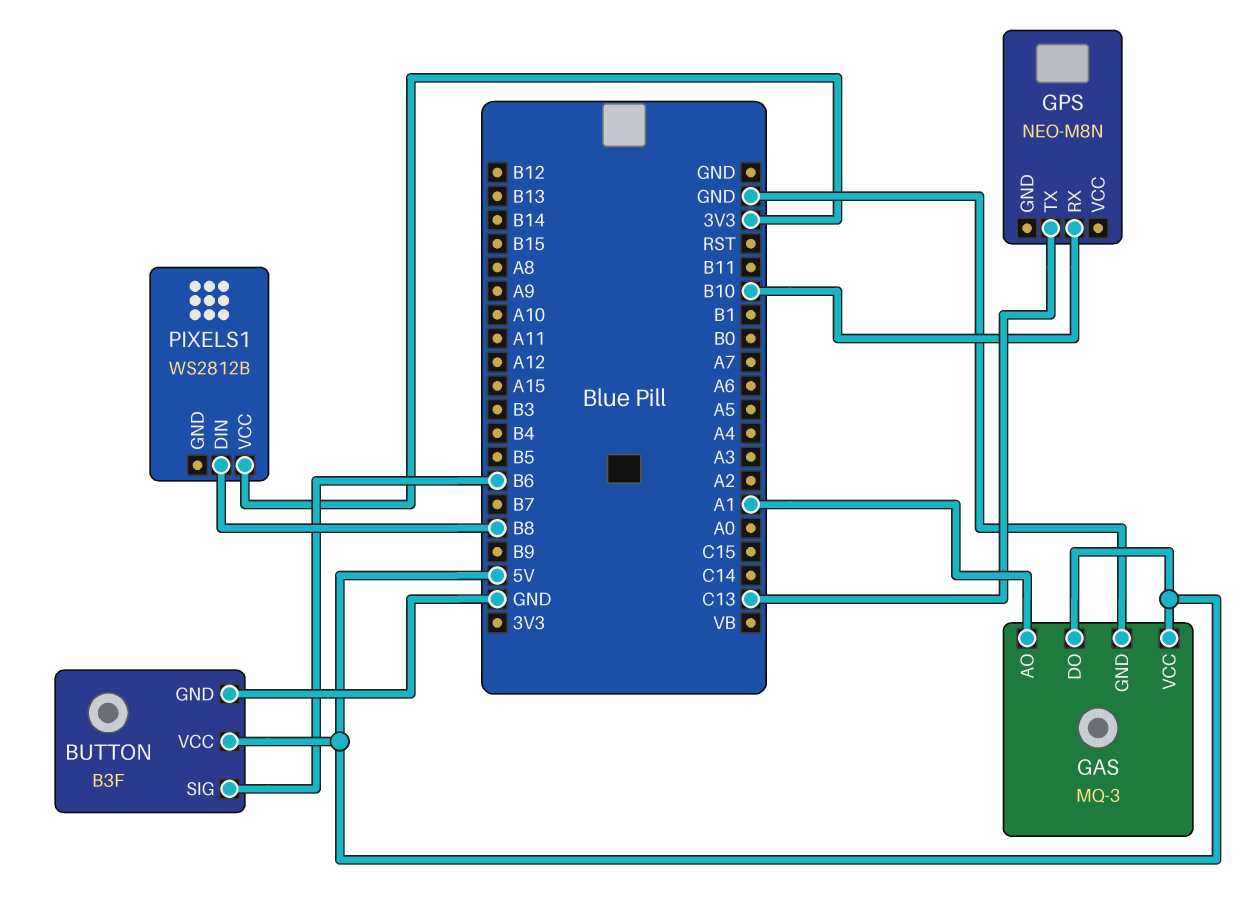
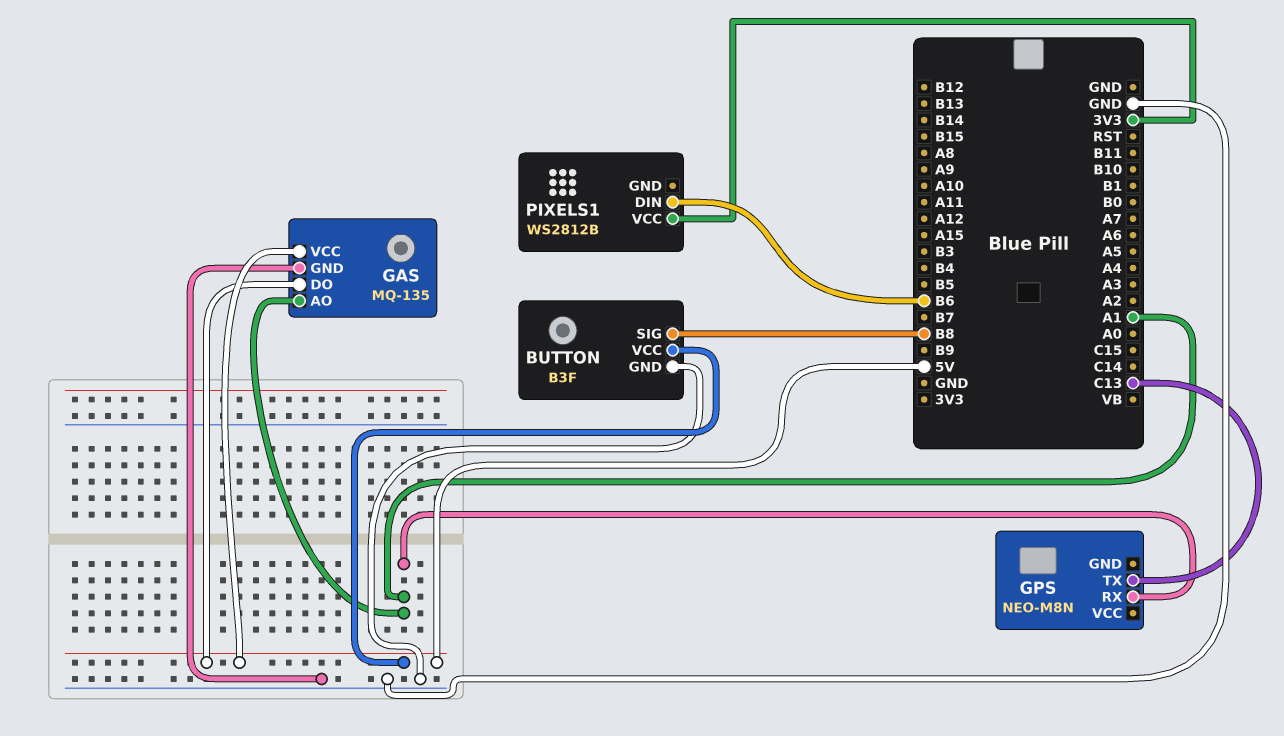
BUTTON pin SIG: B6 -> B8
GAS: MQ-3 -> MQ-135
GPS pin RX: B10 -> A1
PIXELS1 pin DIN: B8 -> B6

